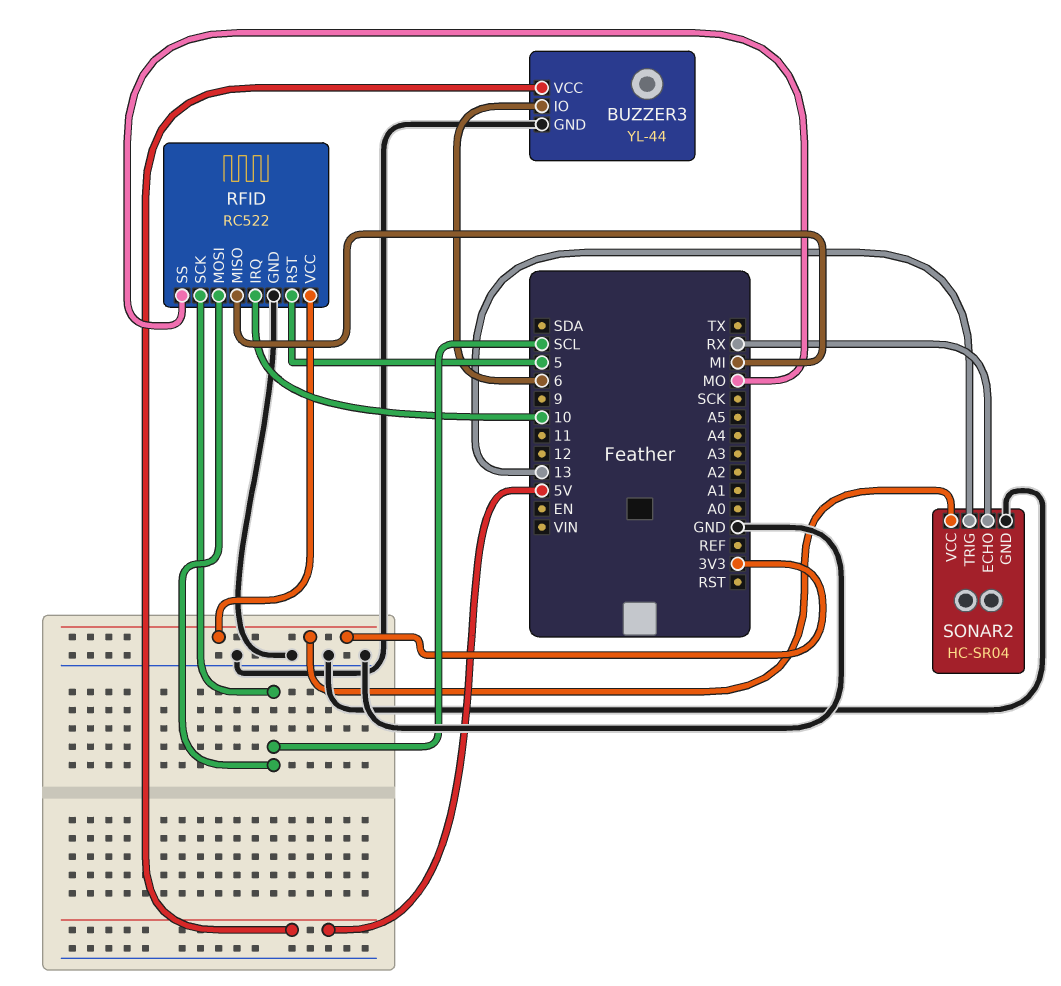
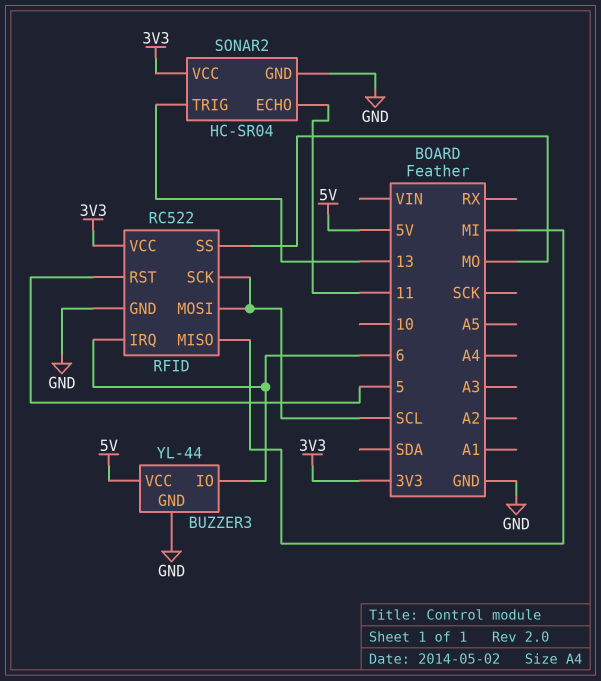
RFID pin IRQ: 10 -> 6
SONAR2 pin ECHO: RX -> 11

